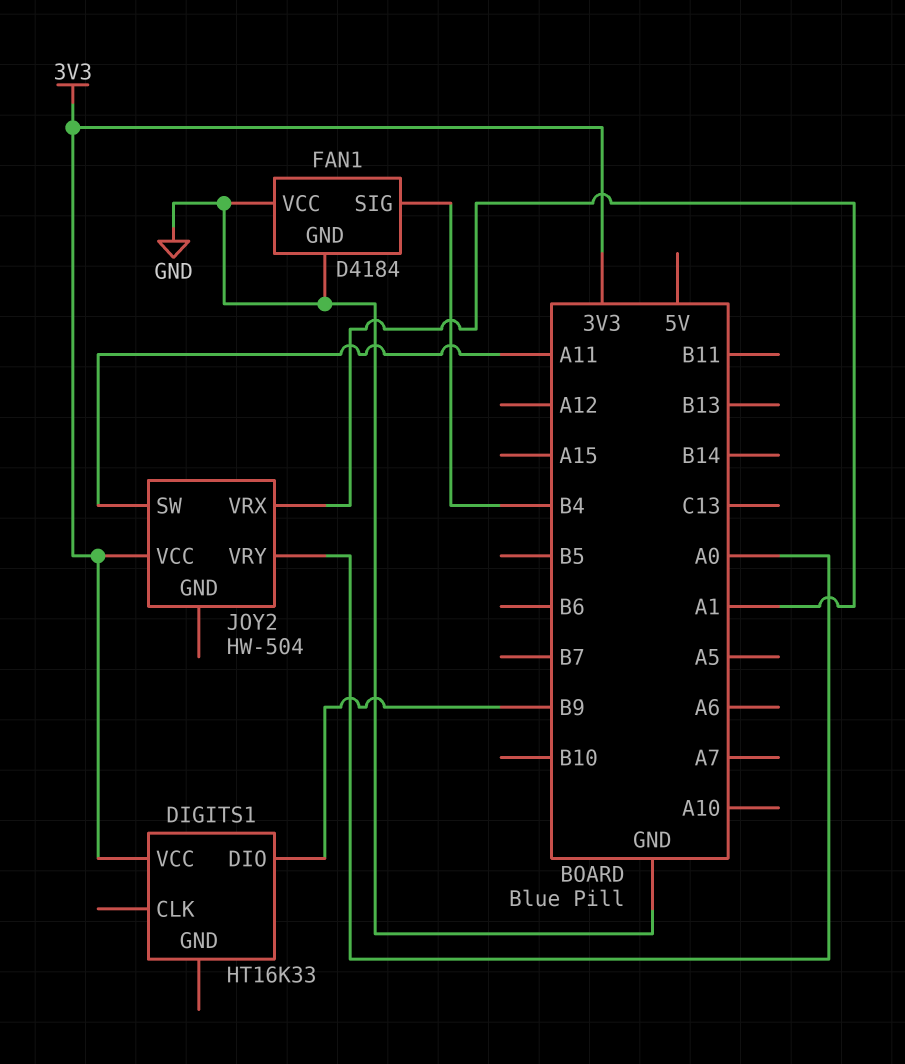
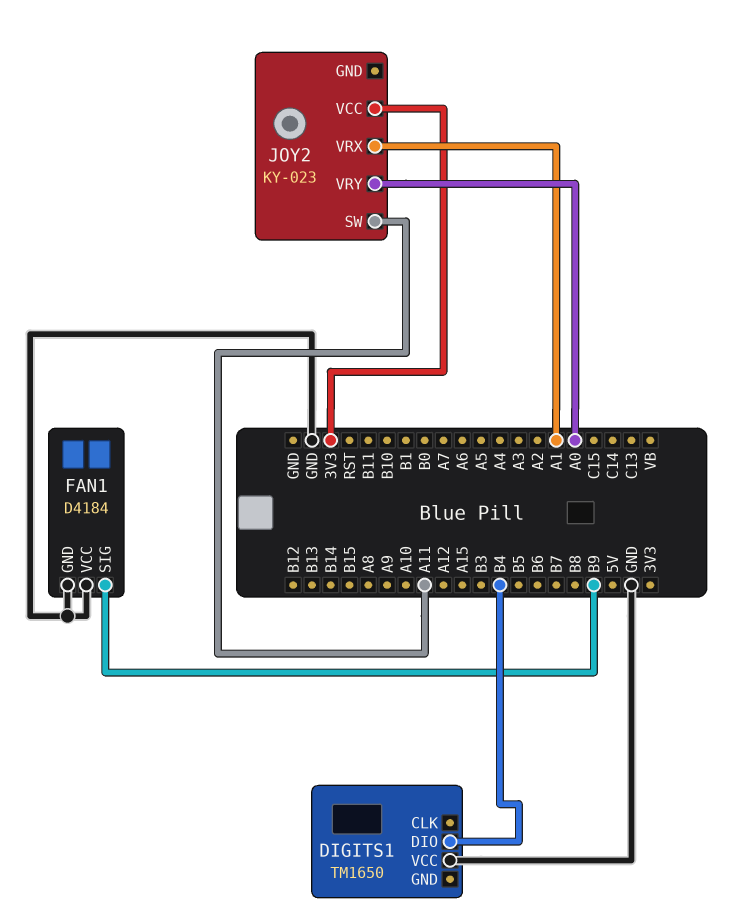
DIGITS1: HT16K33 -> TM1650
DIGITS1 pin DIO: B9 -> B4
DIGITS1 pin VCC: 3V3 -> GND
FAN1 pin SIG: B4 -> B9
JOY2: HW-504 -> KY-023

